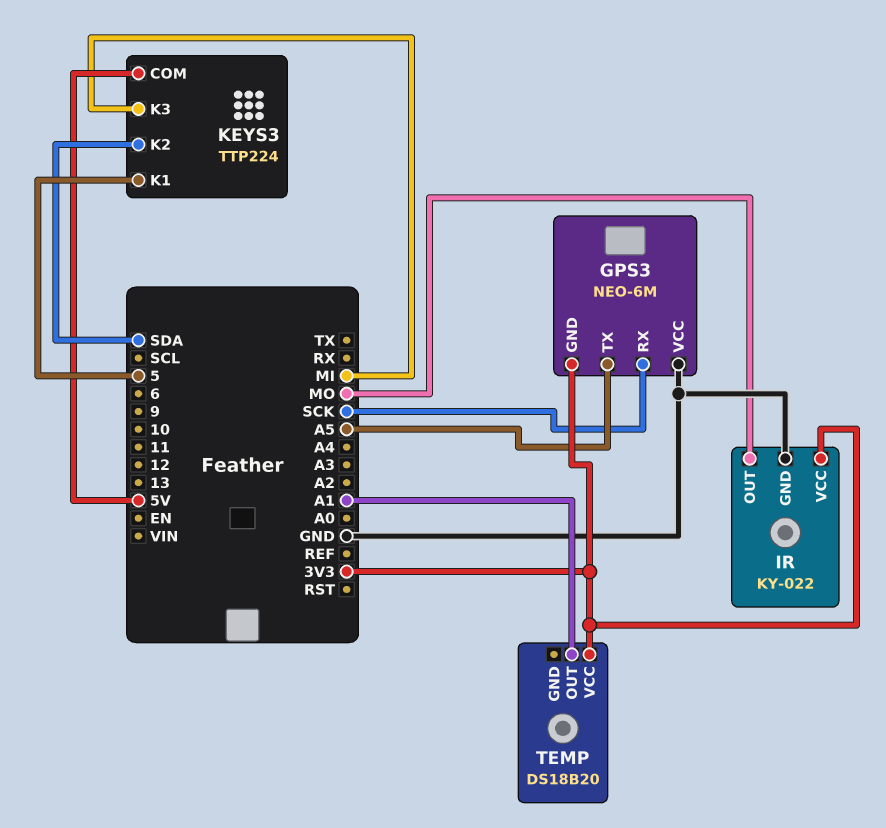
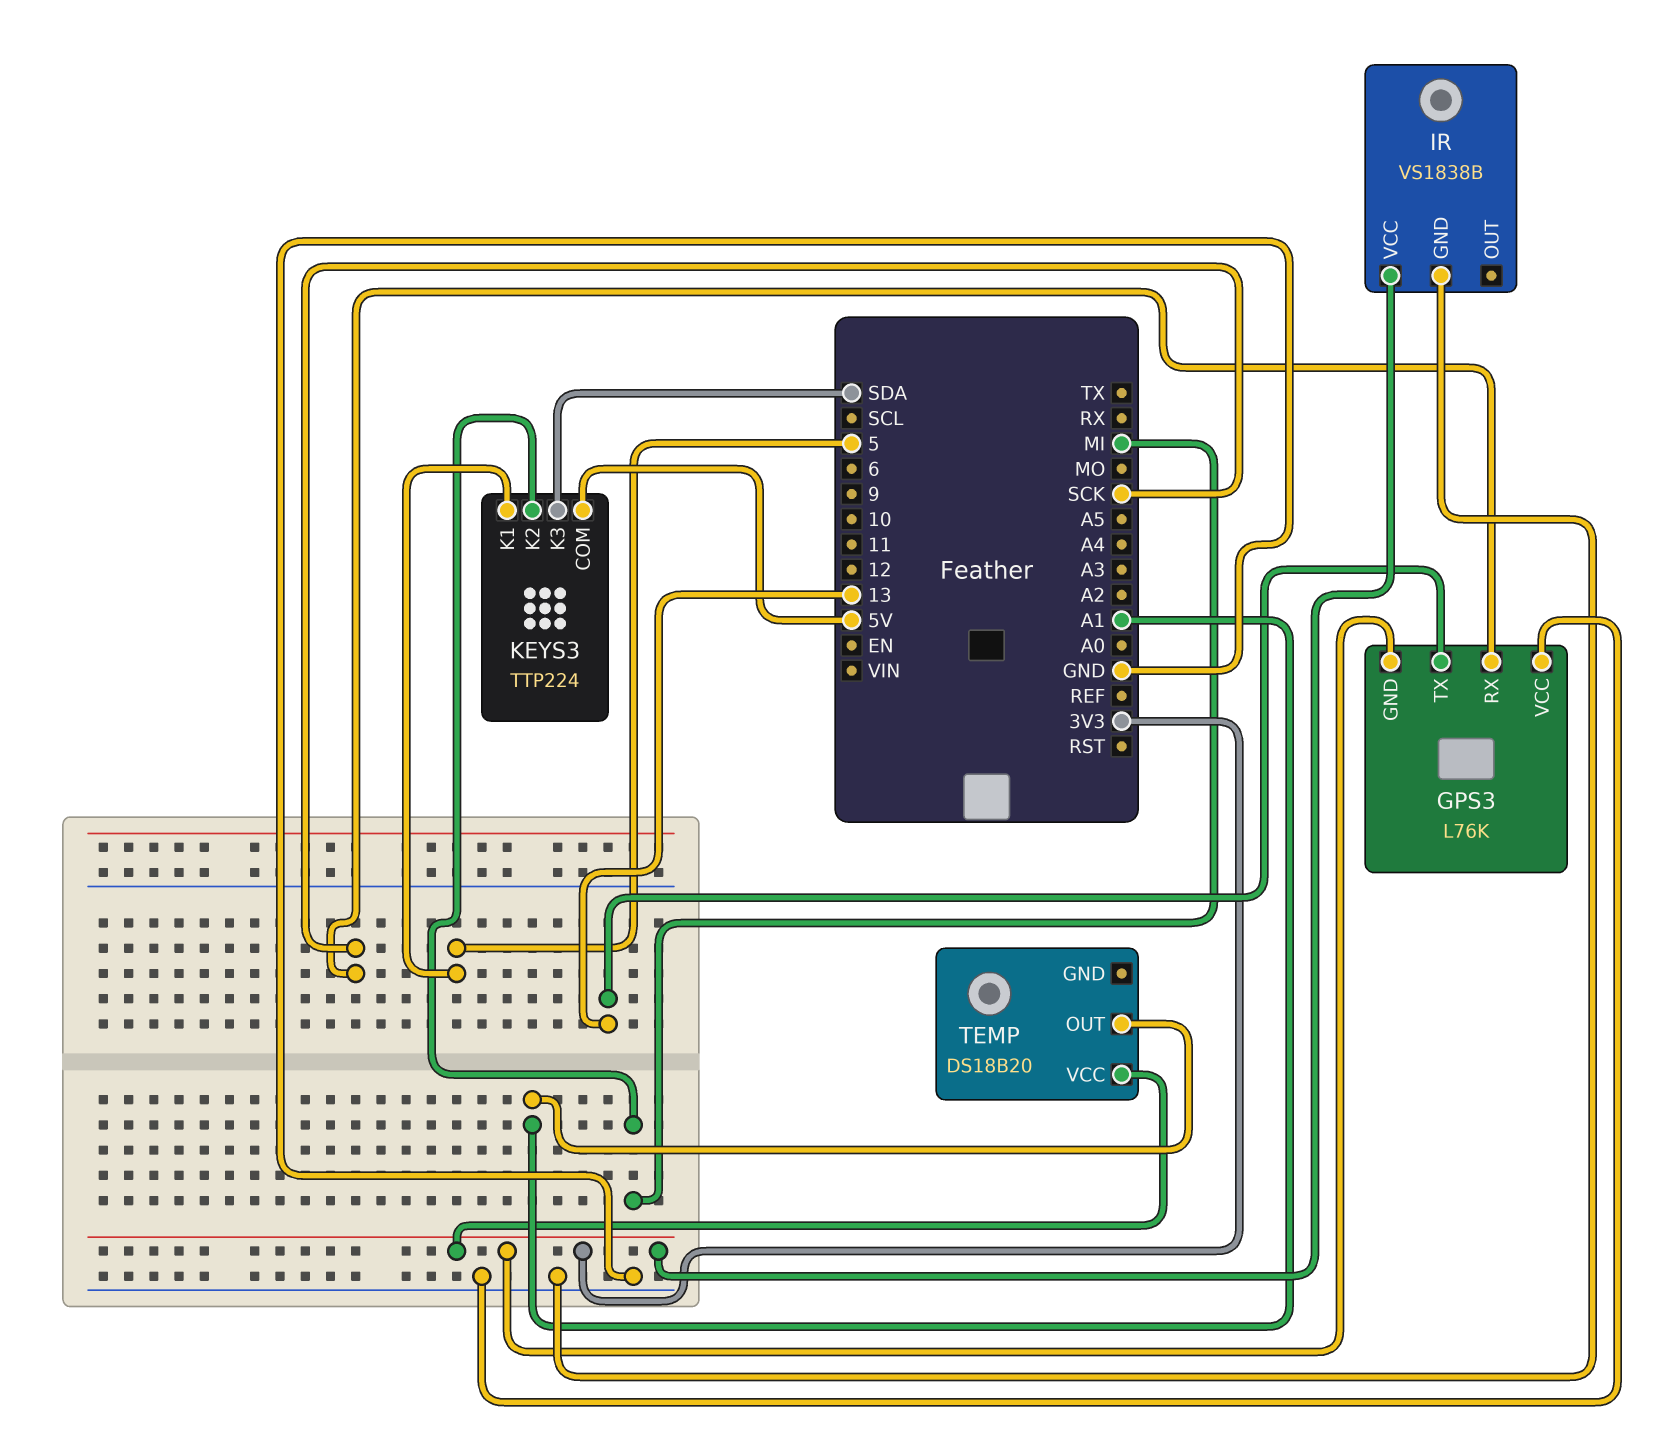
GPS3: NEO-6M -> L76K
GPS3 pin TX: A5 -> 13
IR: KY-022 -> VS1838B
IR pin OUT: MO -> none
KEYS3 pin K2: SDA -> MI
KEYS3 pin K3: MI -> SDA

